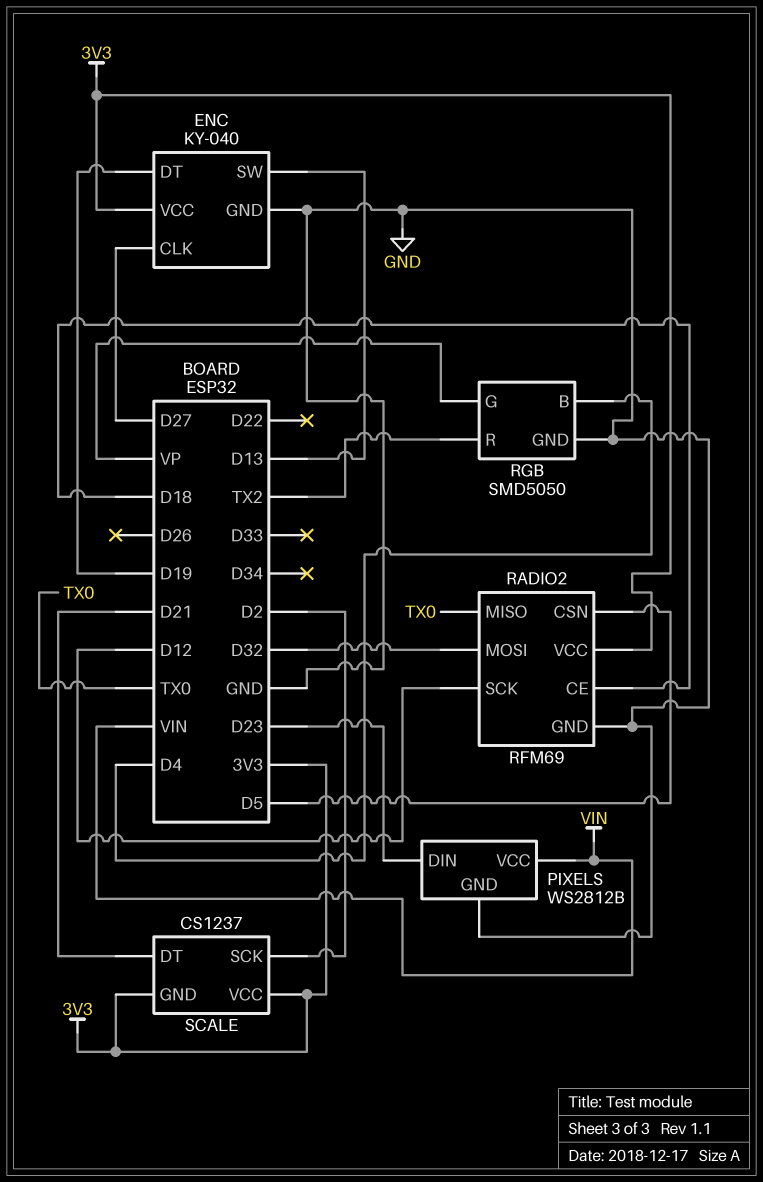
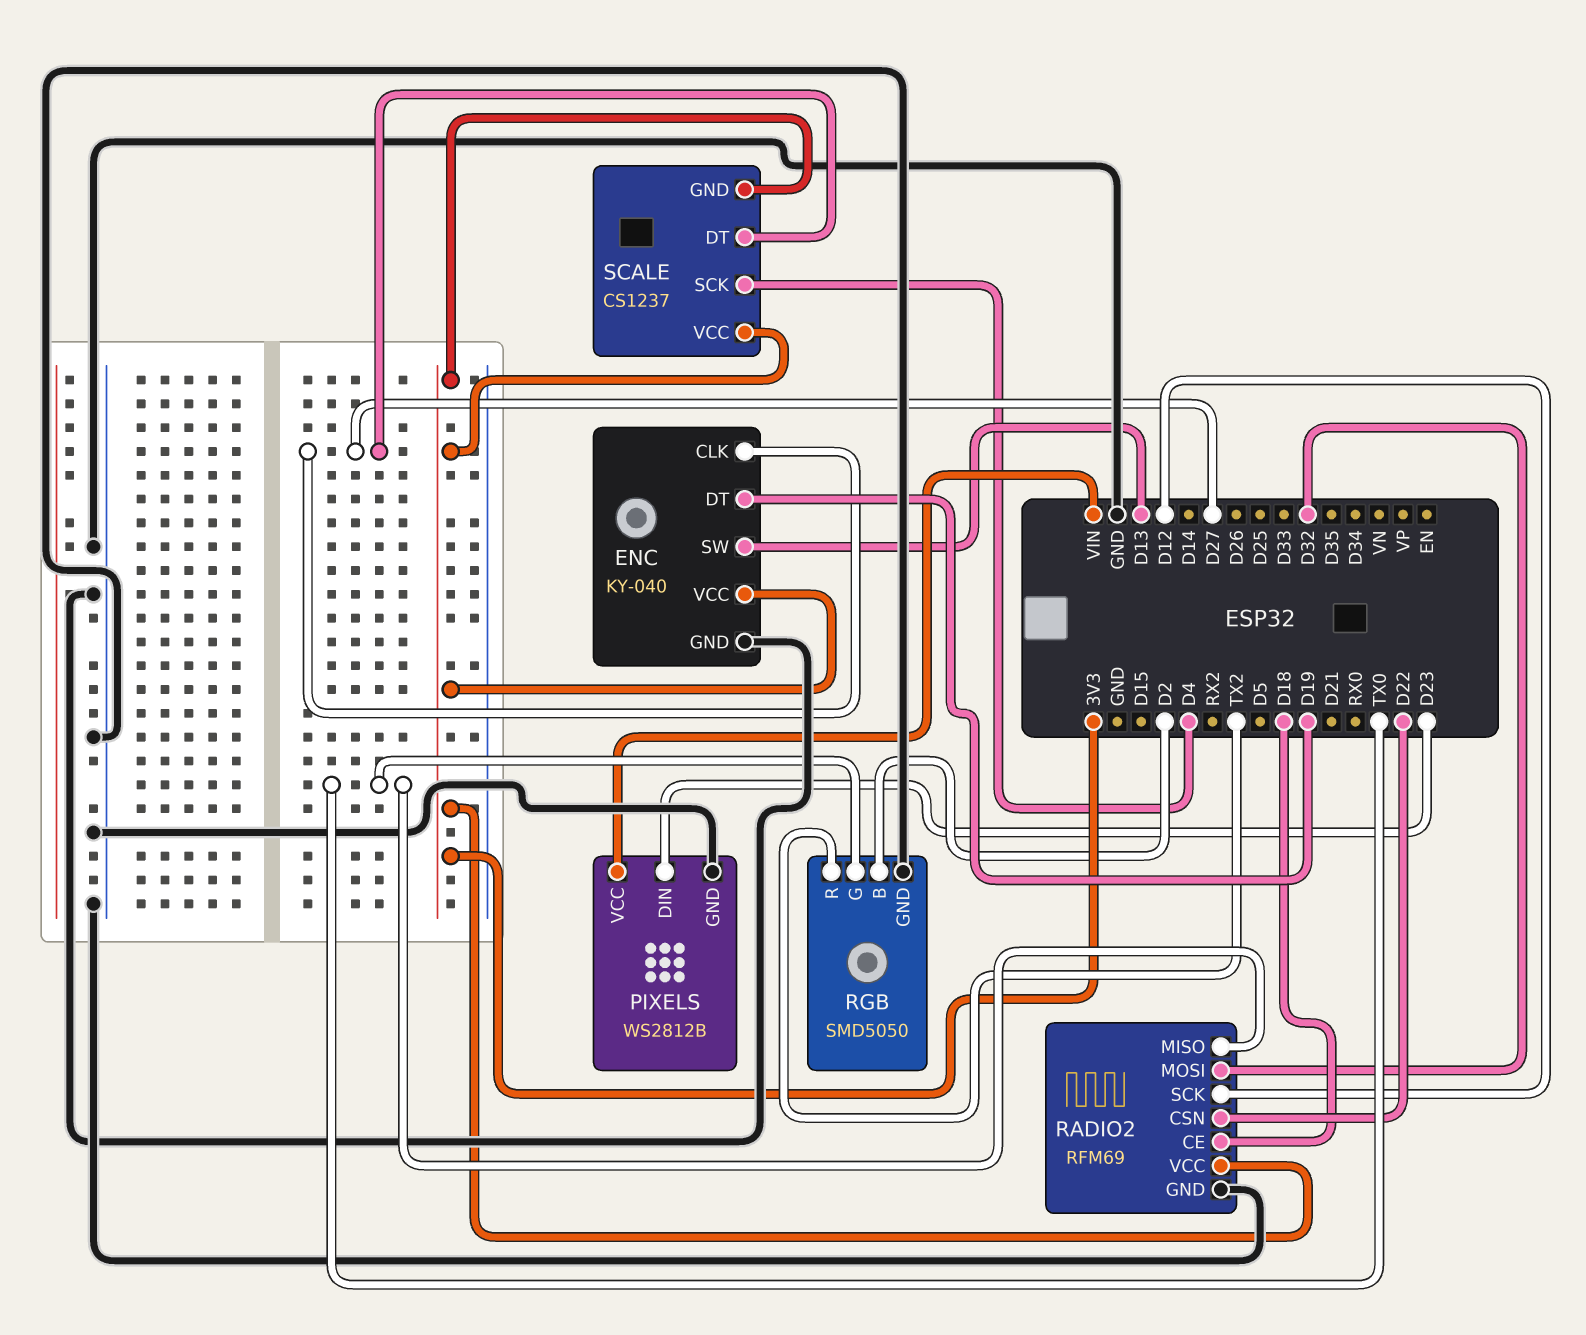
RADIO2 pin CSN: D5 -> D22
RGB pin B: D4 -> D2
RGB pin G: VP -> TX0
SCALE pin DT: D21 -> D27
SCALE pin SCK: D2 -> D4

